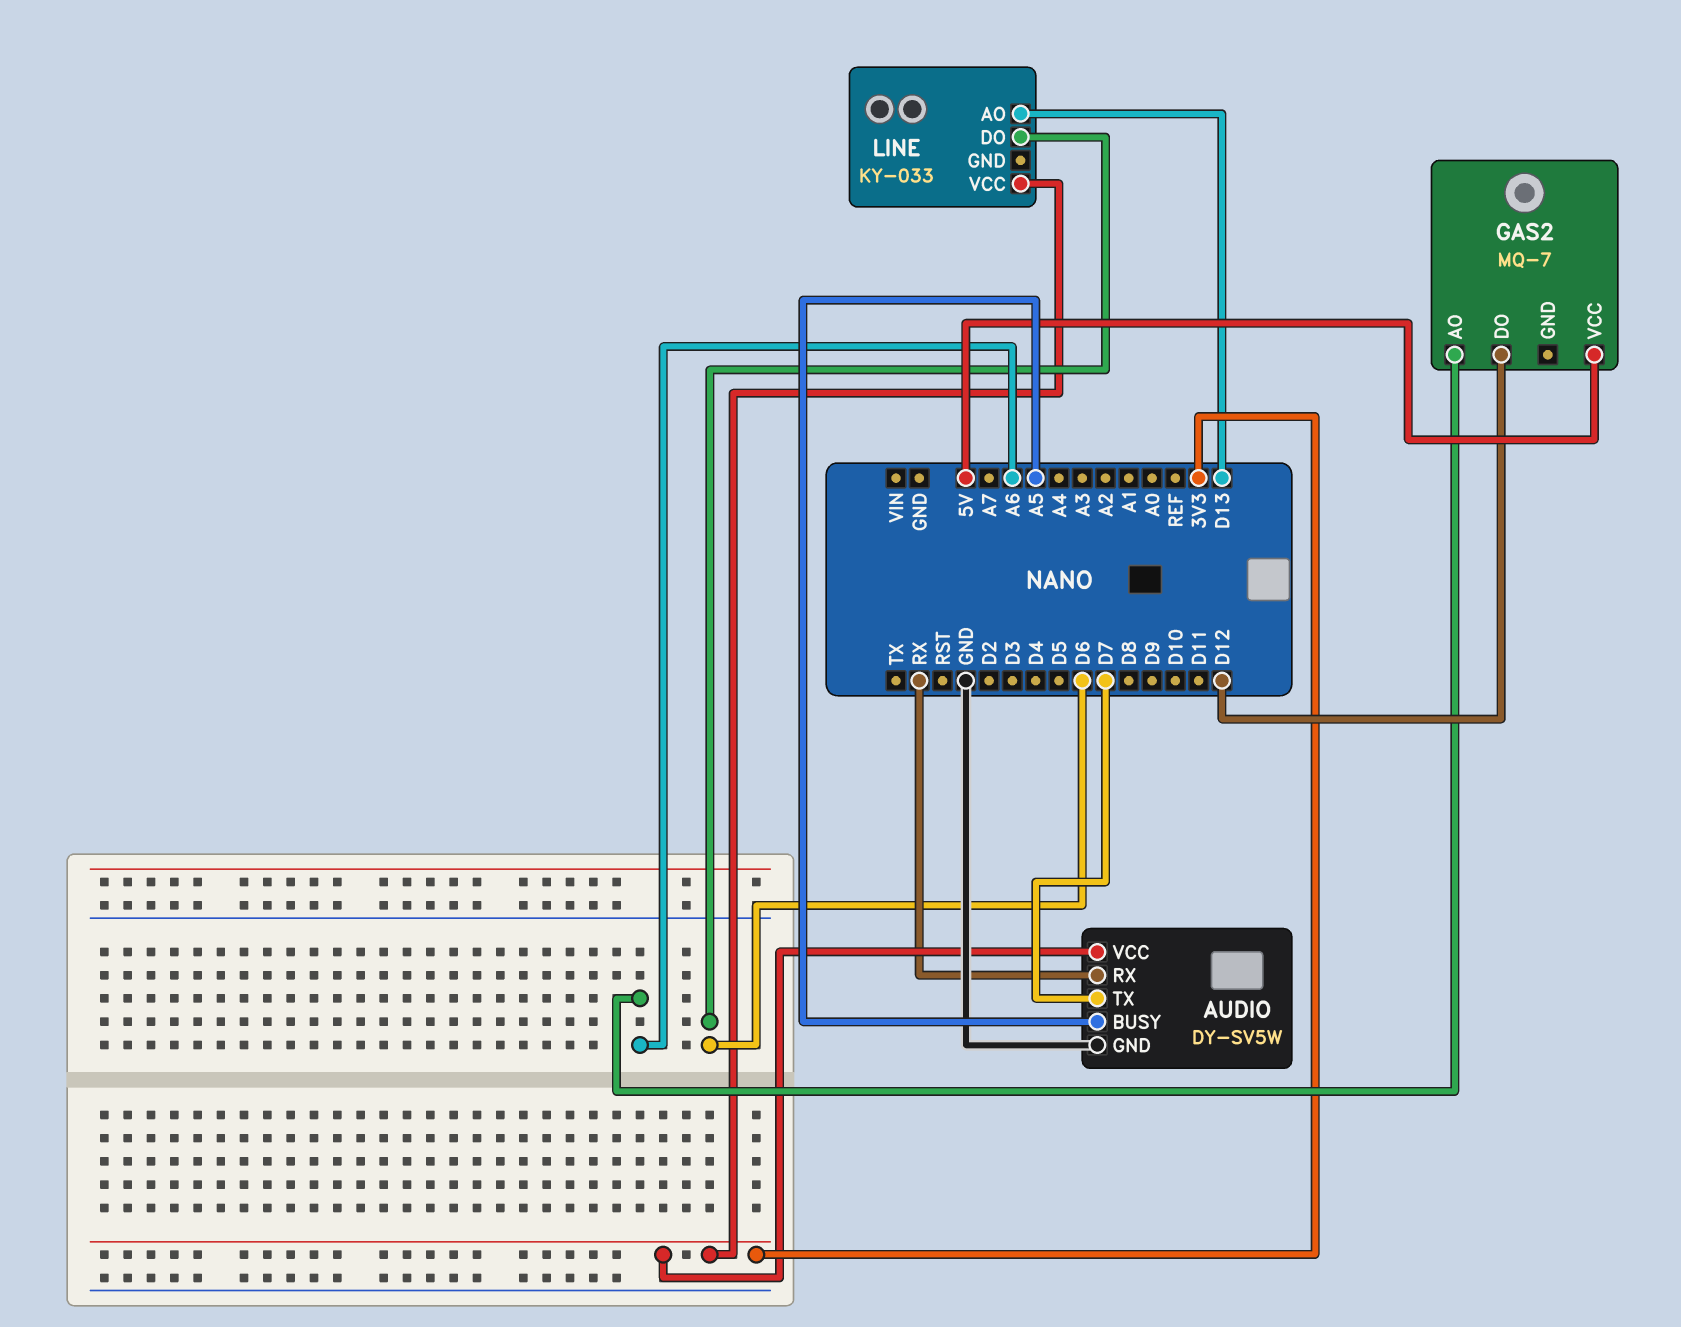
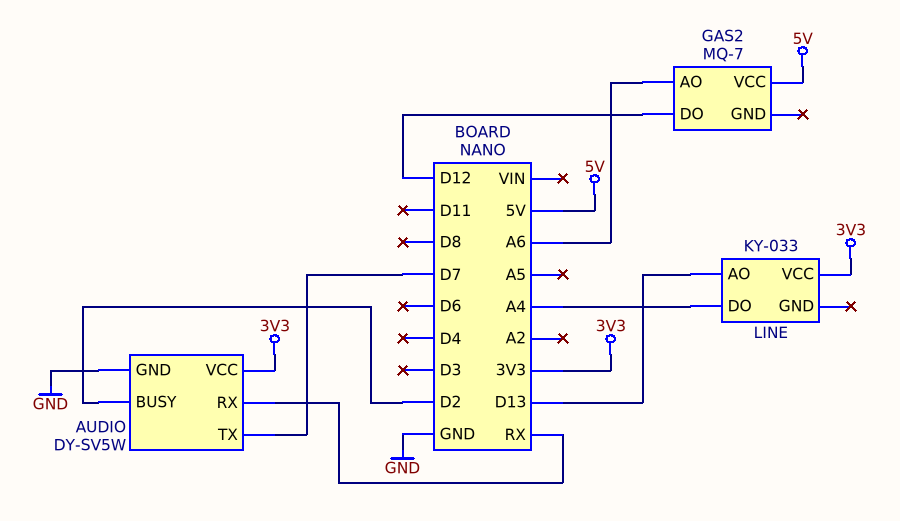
AUDIO pin BUSY: A5 -> D2
LINE pin DO: D6 -> A4

